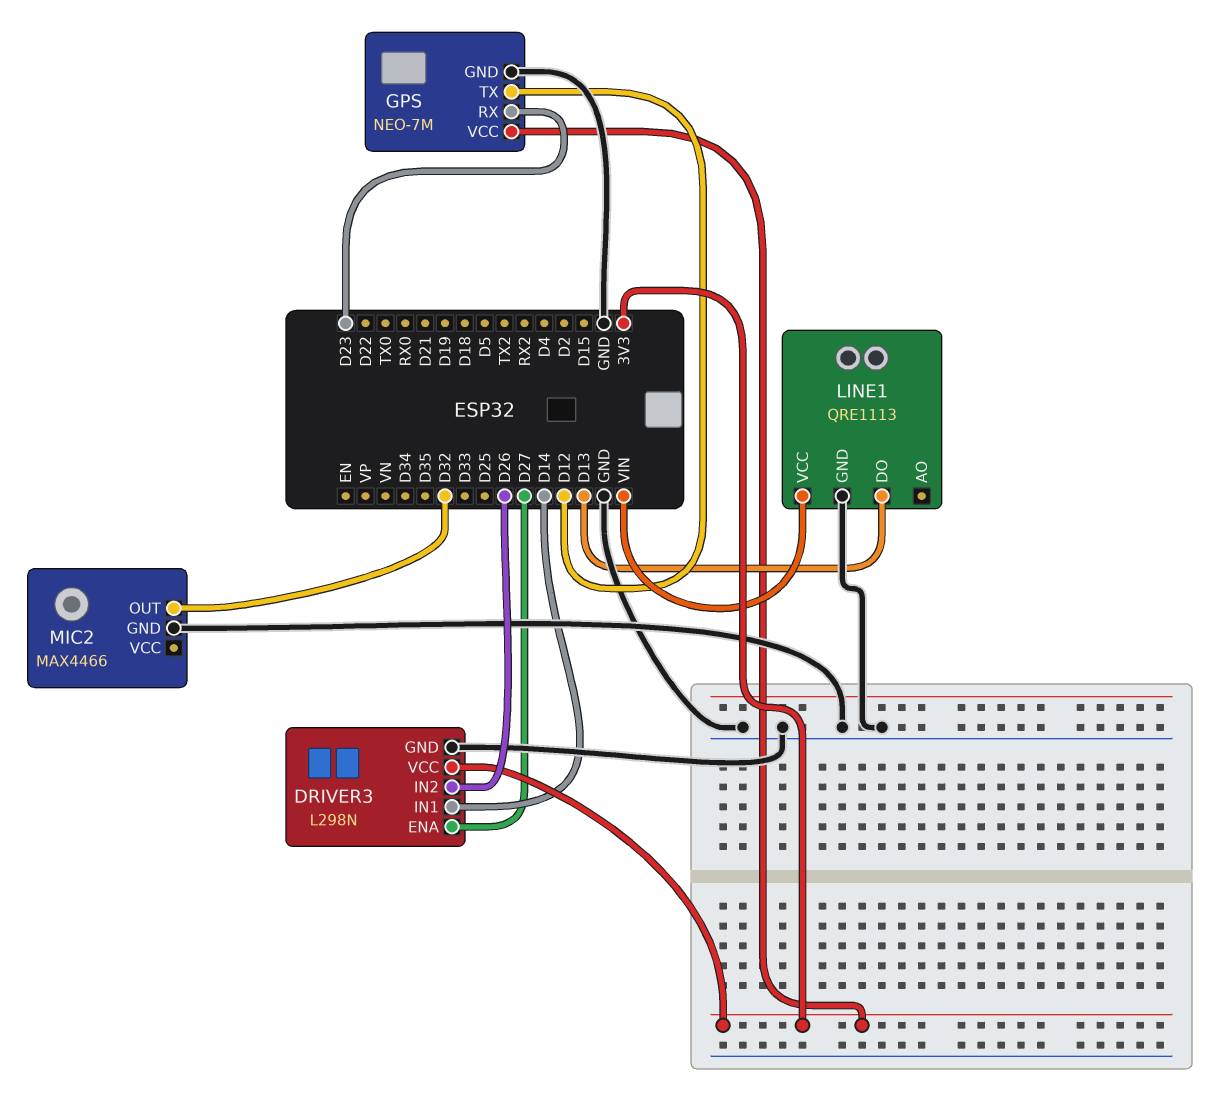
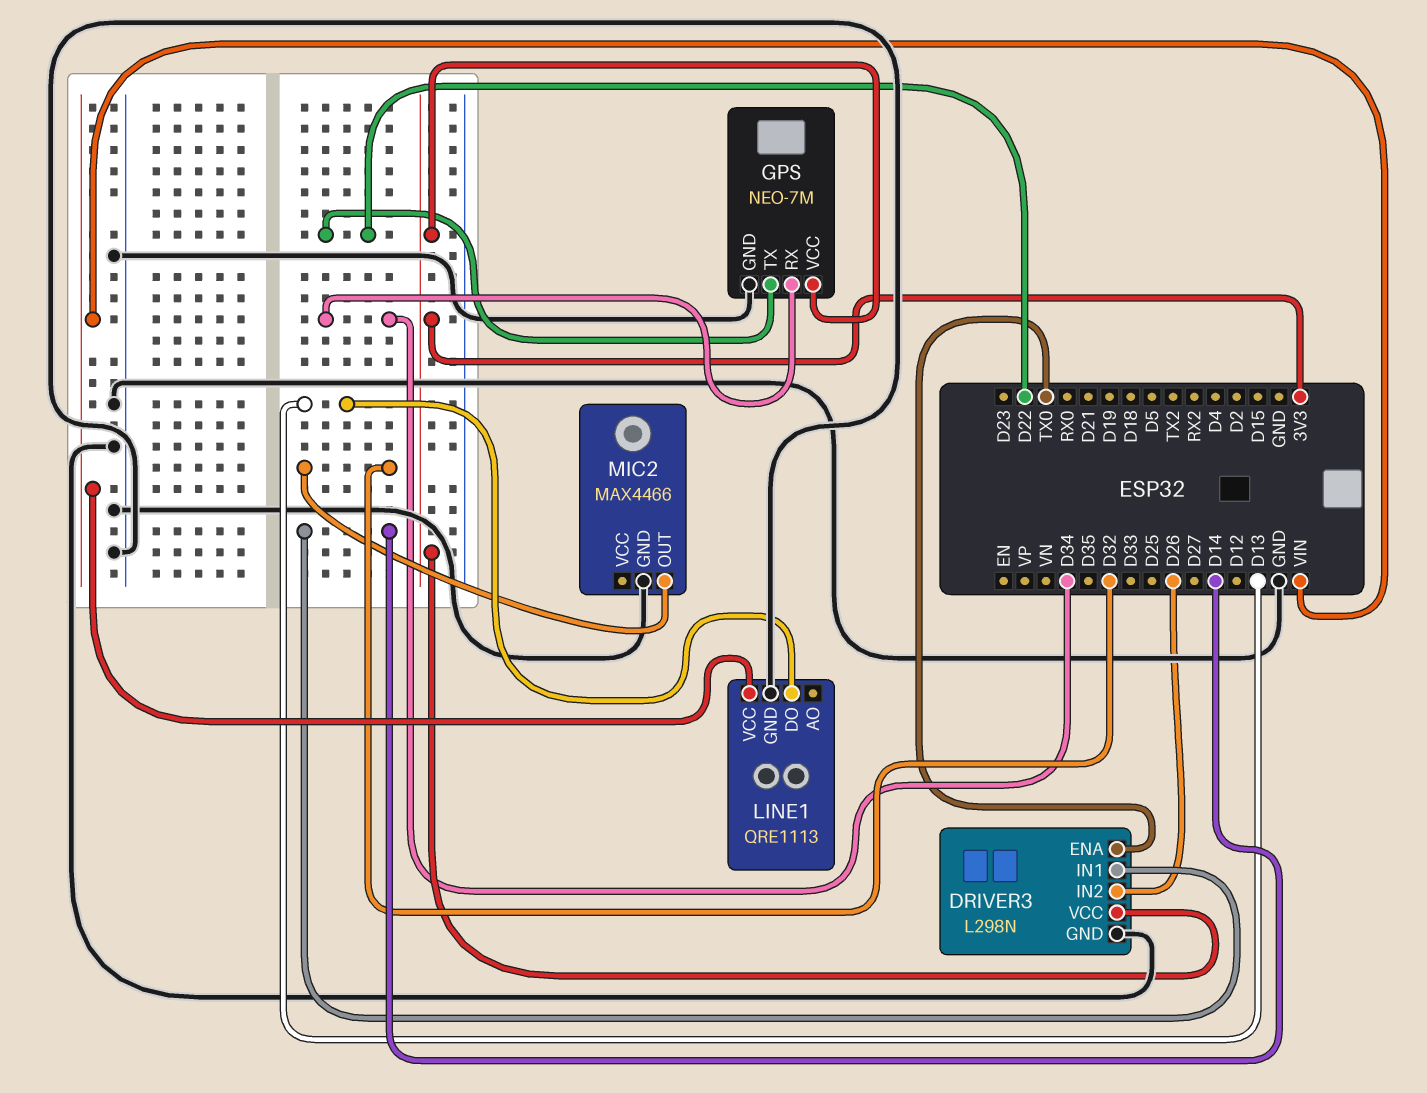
DRIVER3 pin ENA: D27 -> TX0
GPS pin RX: D23 -> D34
GPS pin TX: D12 -> D22

